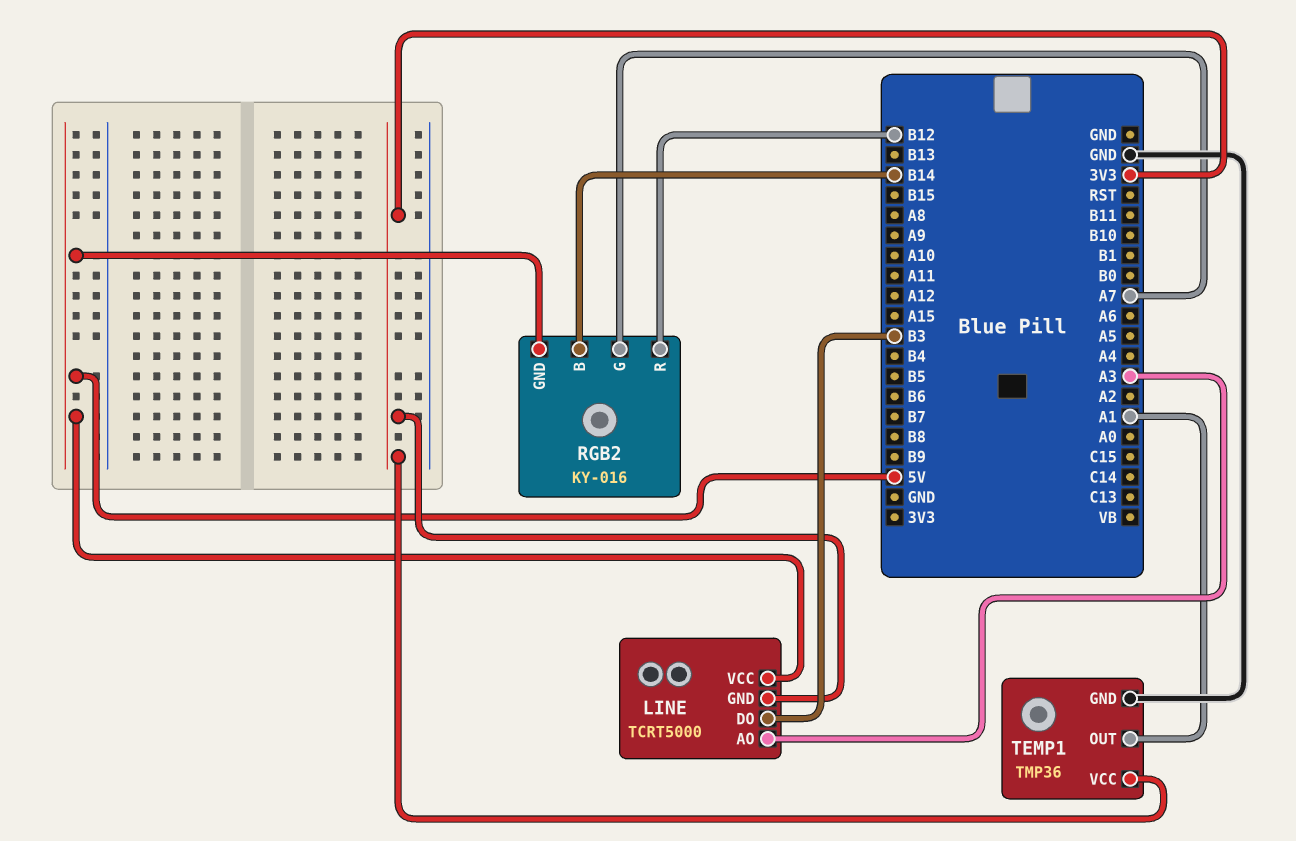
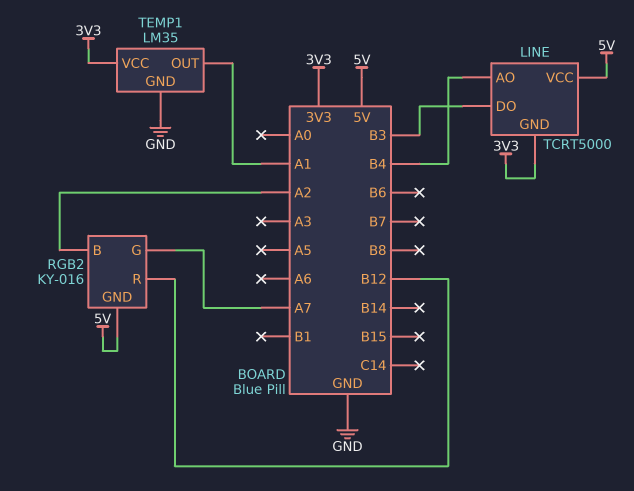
LINE pin AO: A3 -> B4
RGB2 pin B: B14 -> A2
TEMP1: TMP36 -> LM35

